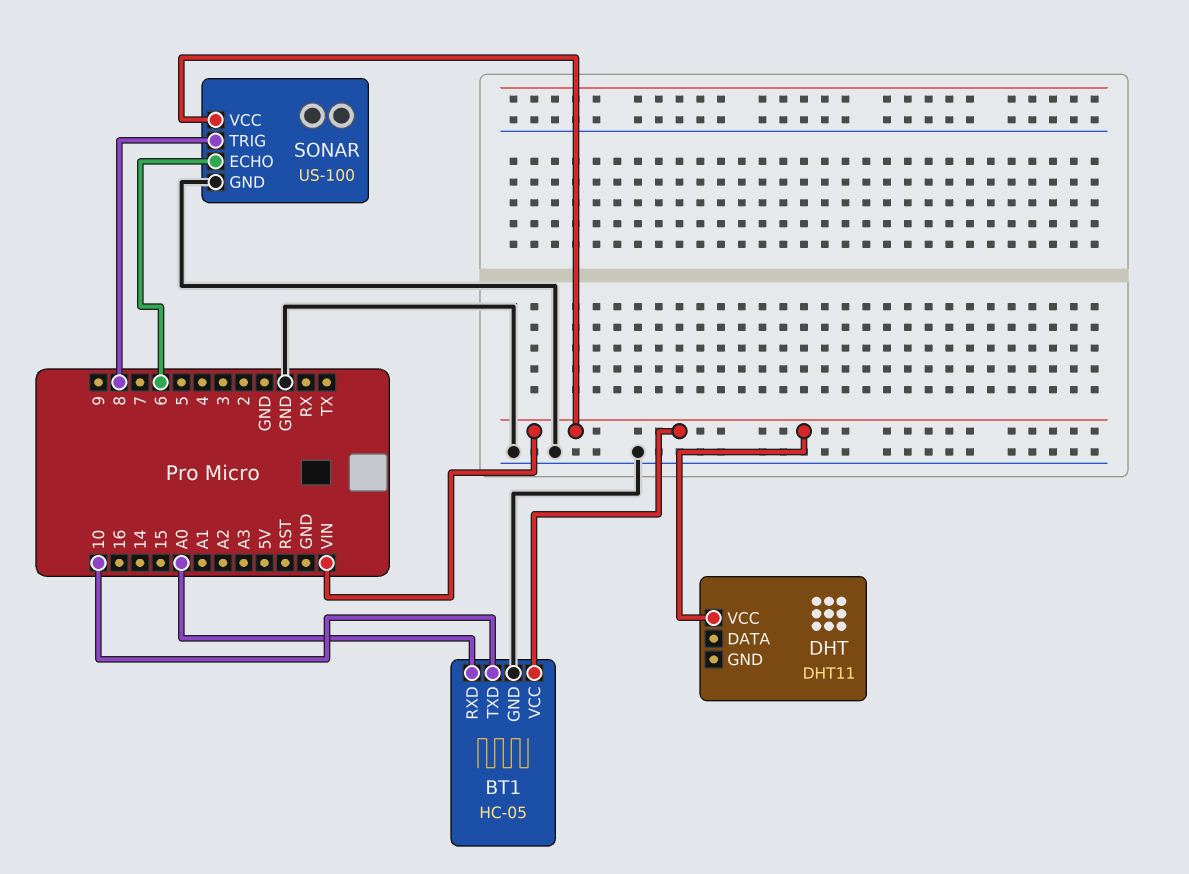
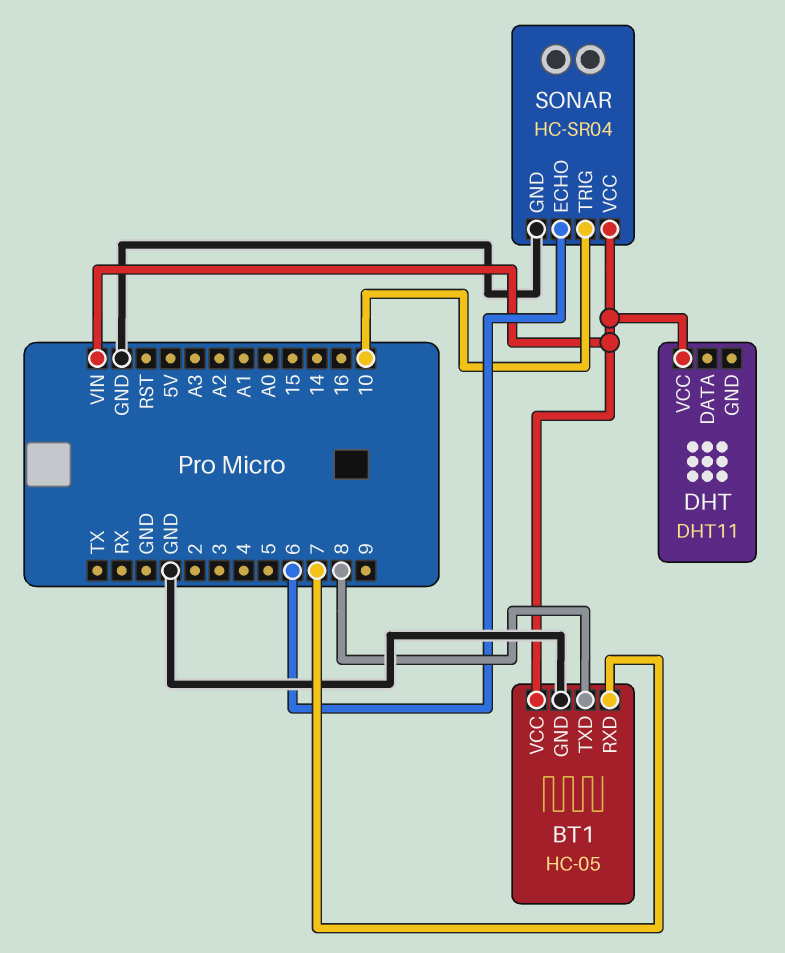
BT1 pin RXD: A0 -> 7
BT1 pin TXD: 10 -> 8
SONAR: US-100 -> HC-SR04
SONAR pin TRIG: 8 -> 10

